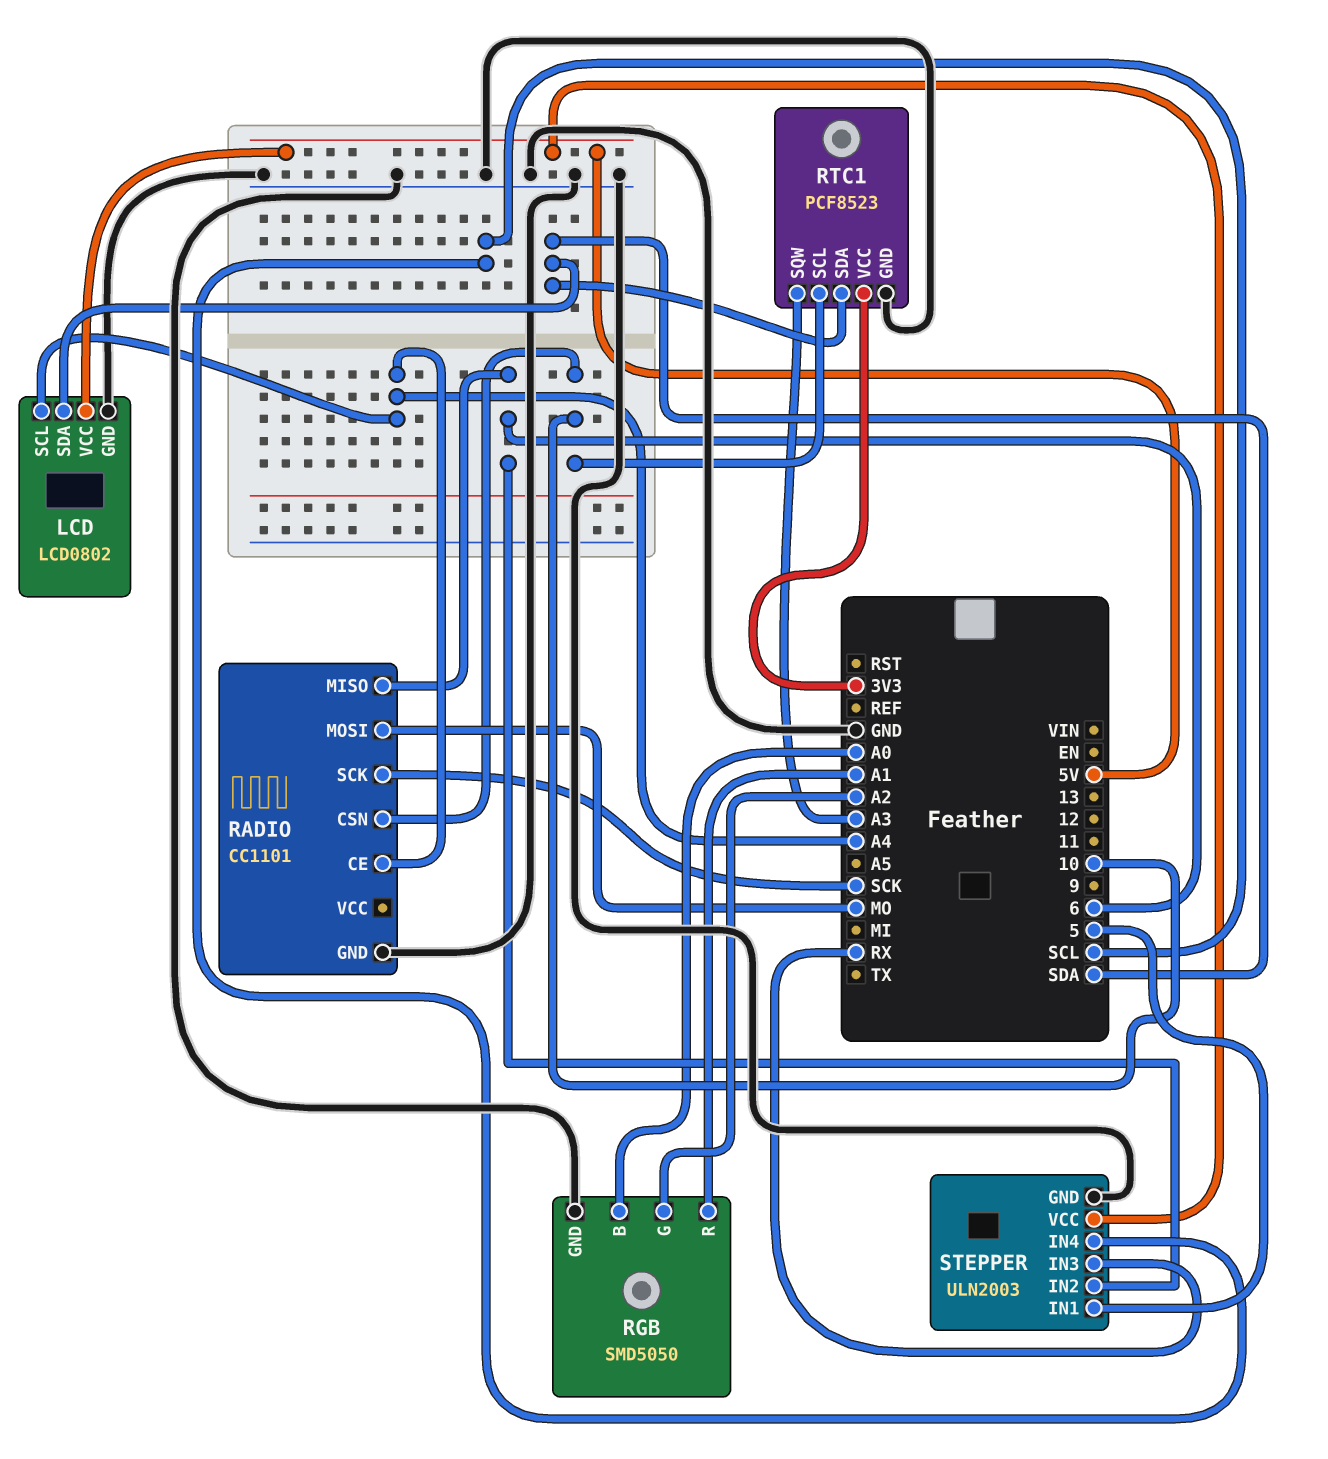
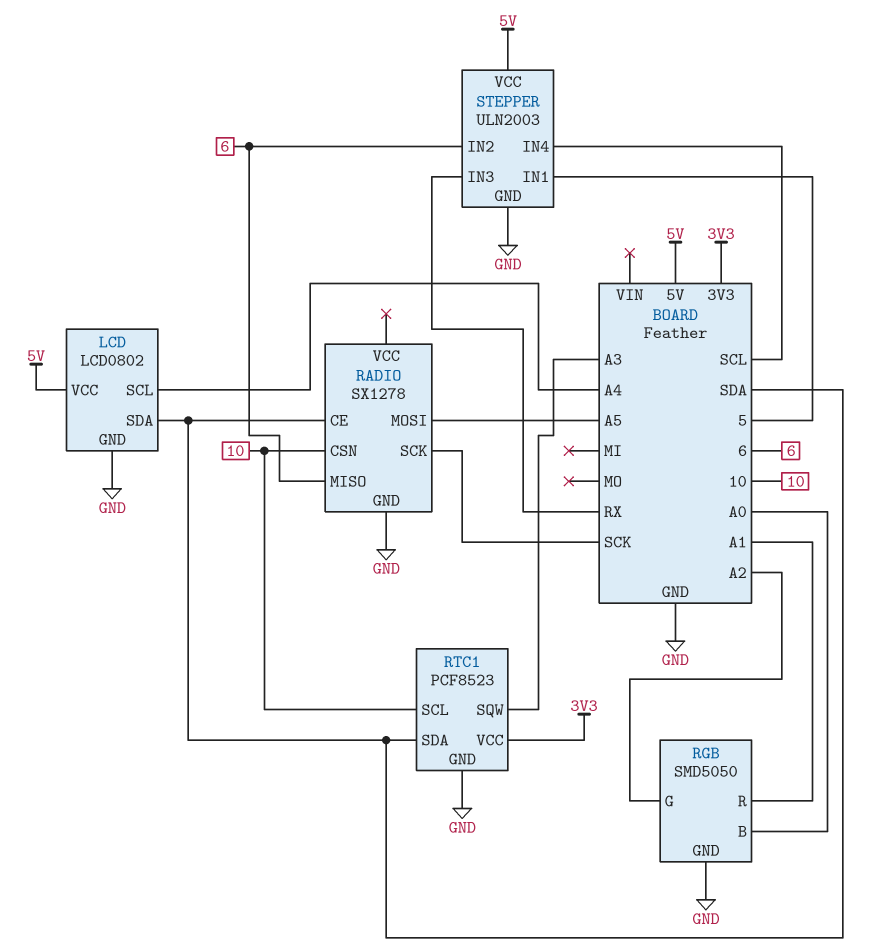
RADIO: CC1101 -> SX1278
RADIO pin CE: A4 -> SDA
RADIO pin MOSI: MO -> A5

